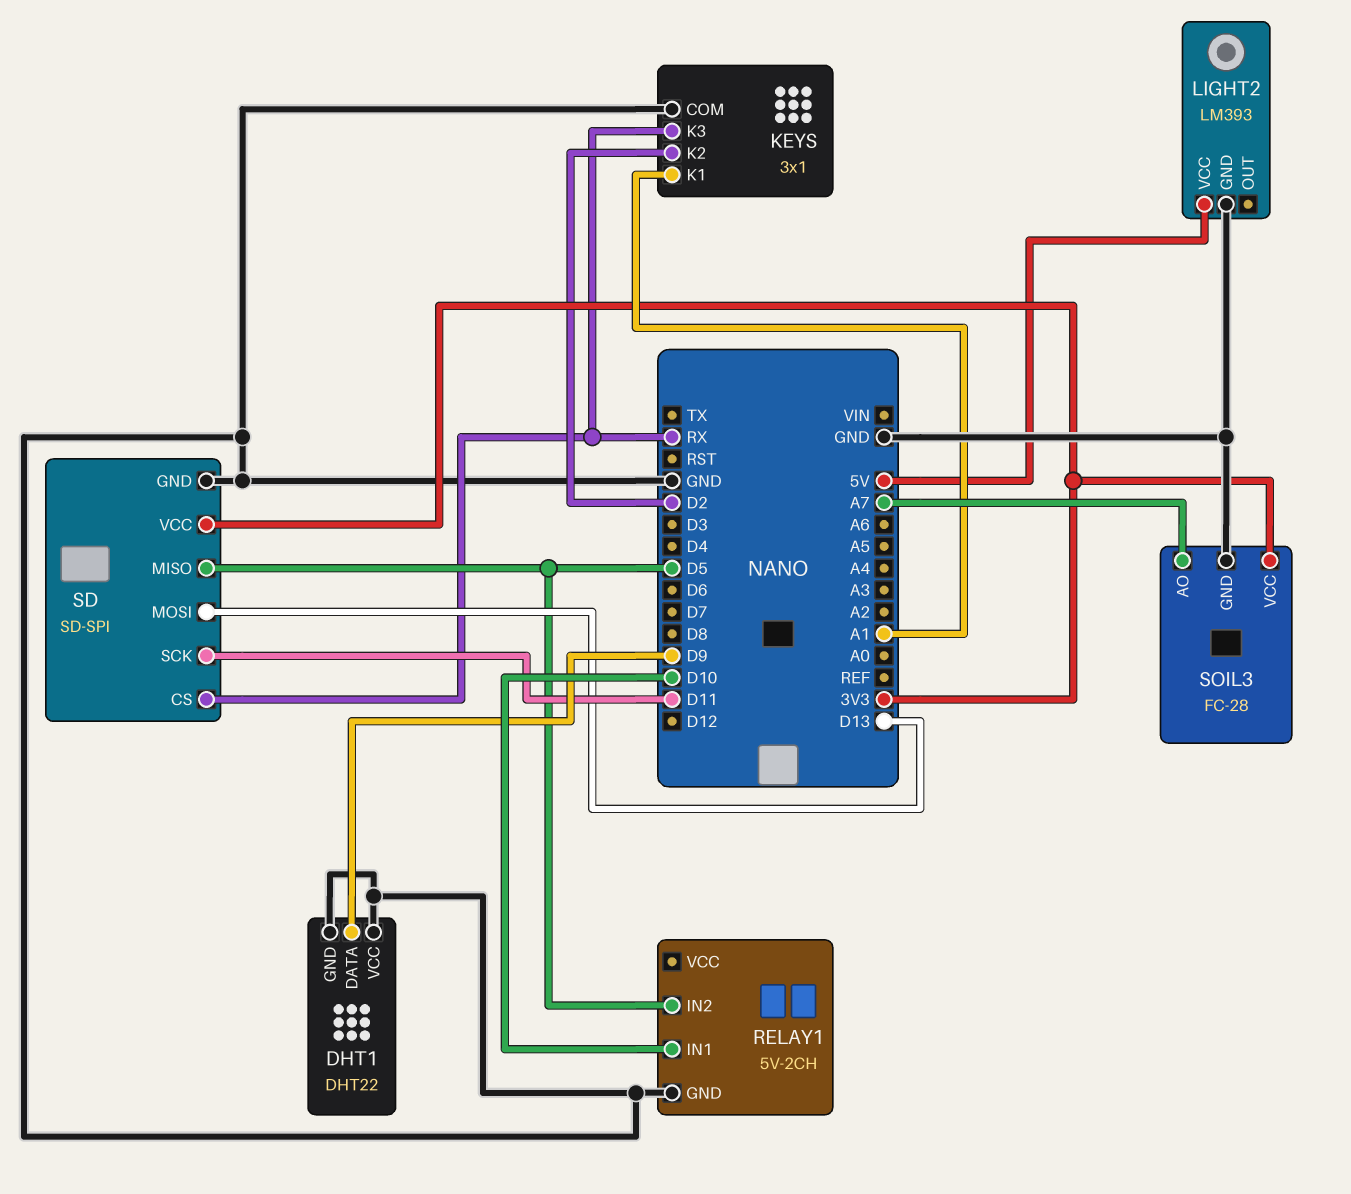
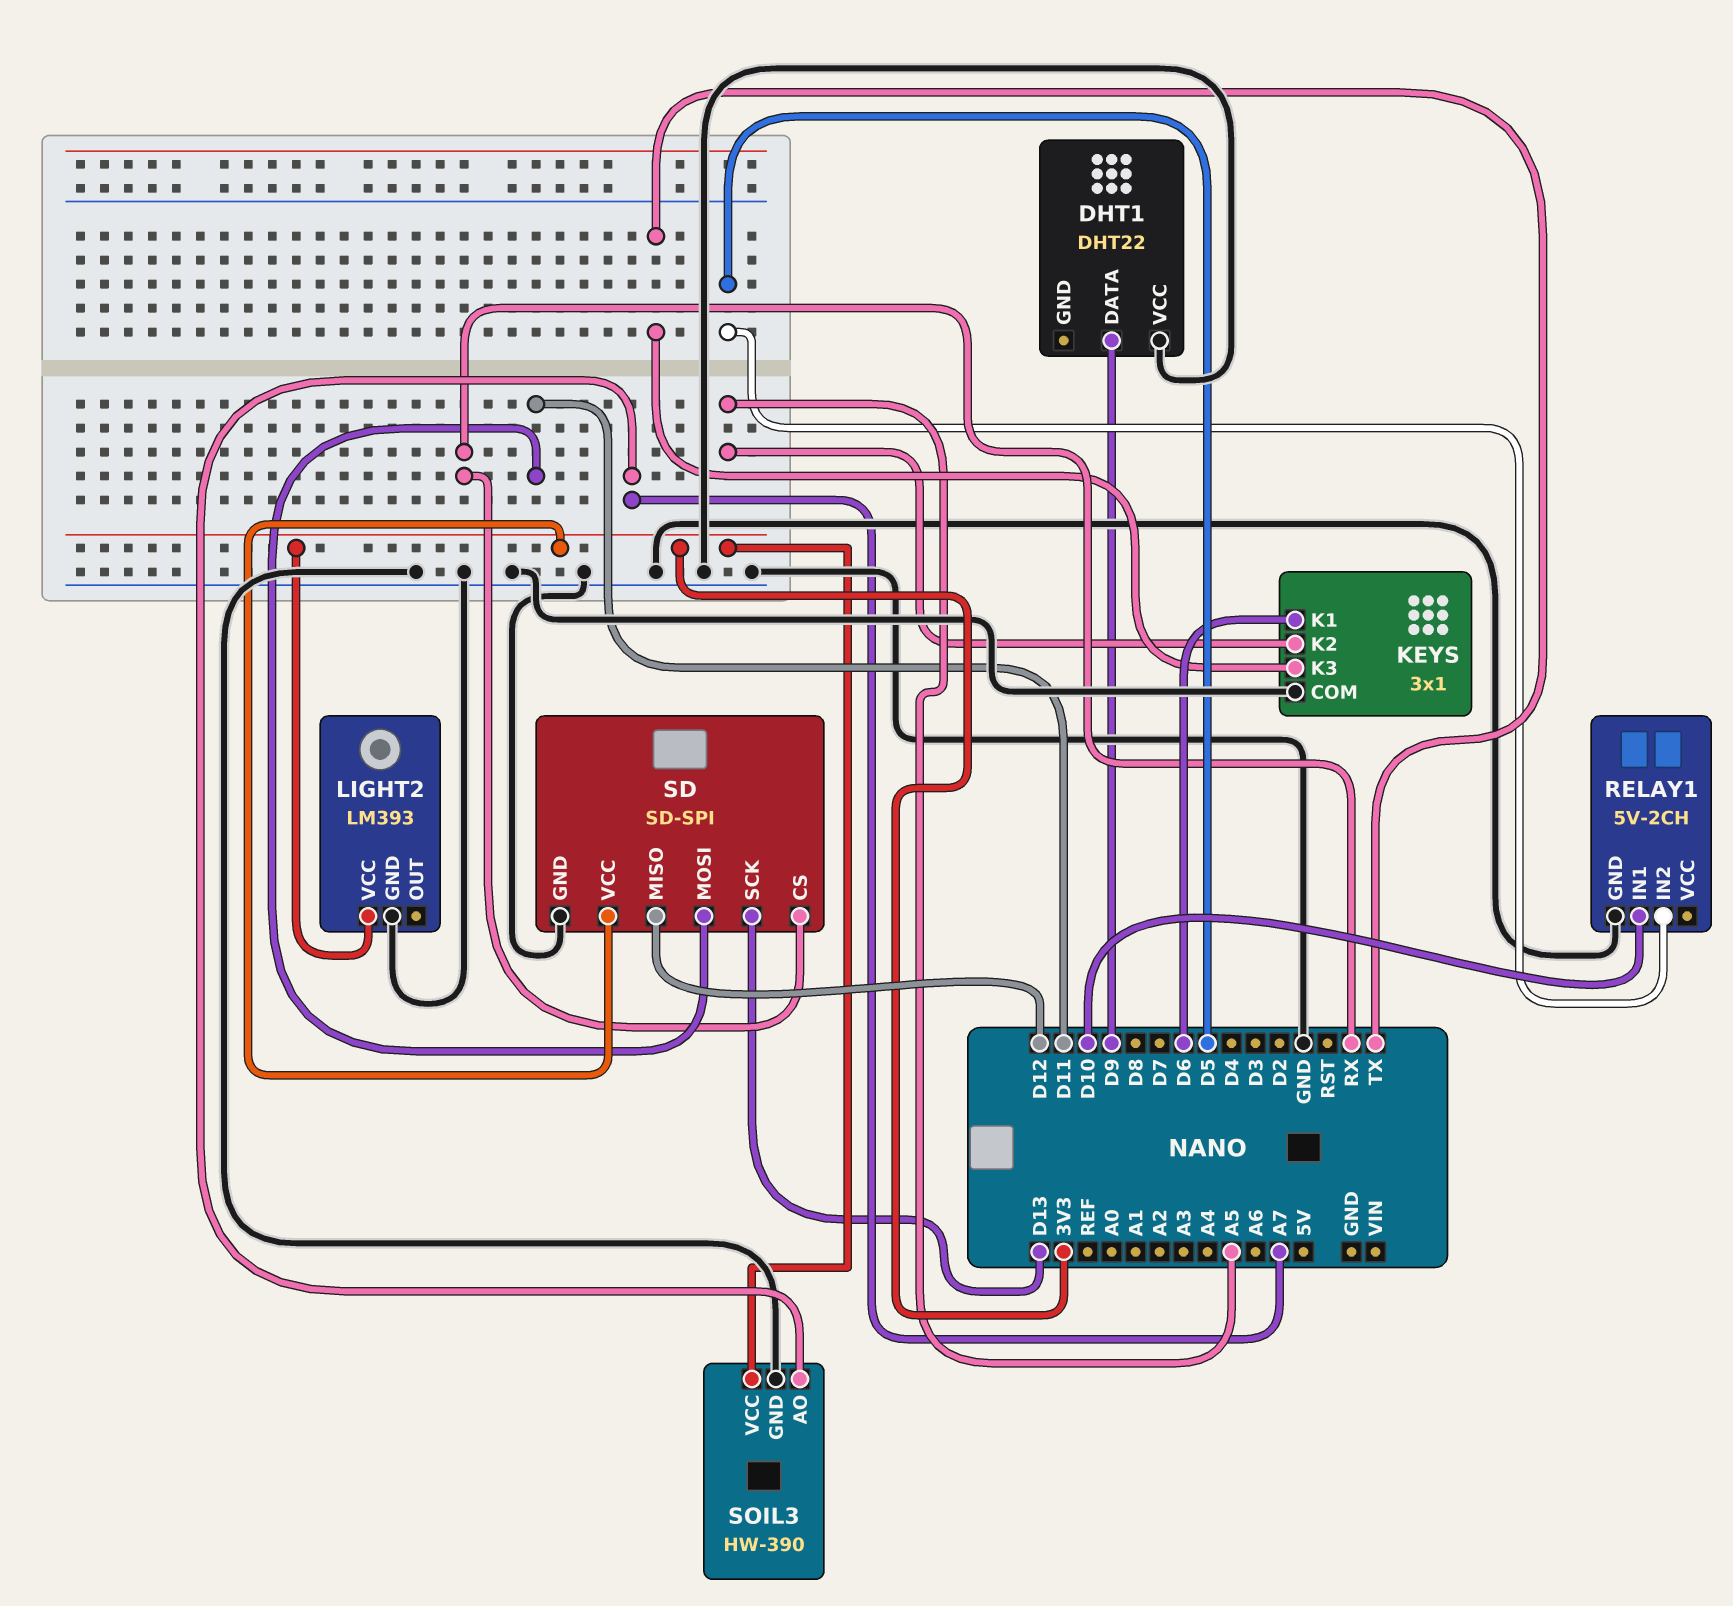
DHT1 pin GND: GND -> none
KEYS pin K1: A1 -> D6
KEYS pin K2: D2 -> A5
KEYS pin K3: RX -> TX
LIGHT2 pin VCC: 5V -> 3V3
SD pin MISO: D5 -> D12
SD pin MOSI: D13 -> D11
SD pin SCK: D11 -> D13
SOIL3: FC-28 -> HW-390

